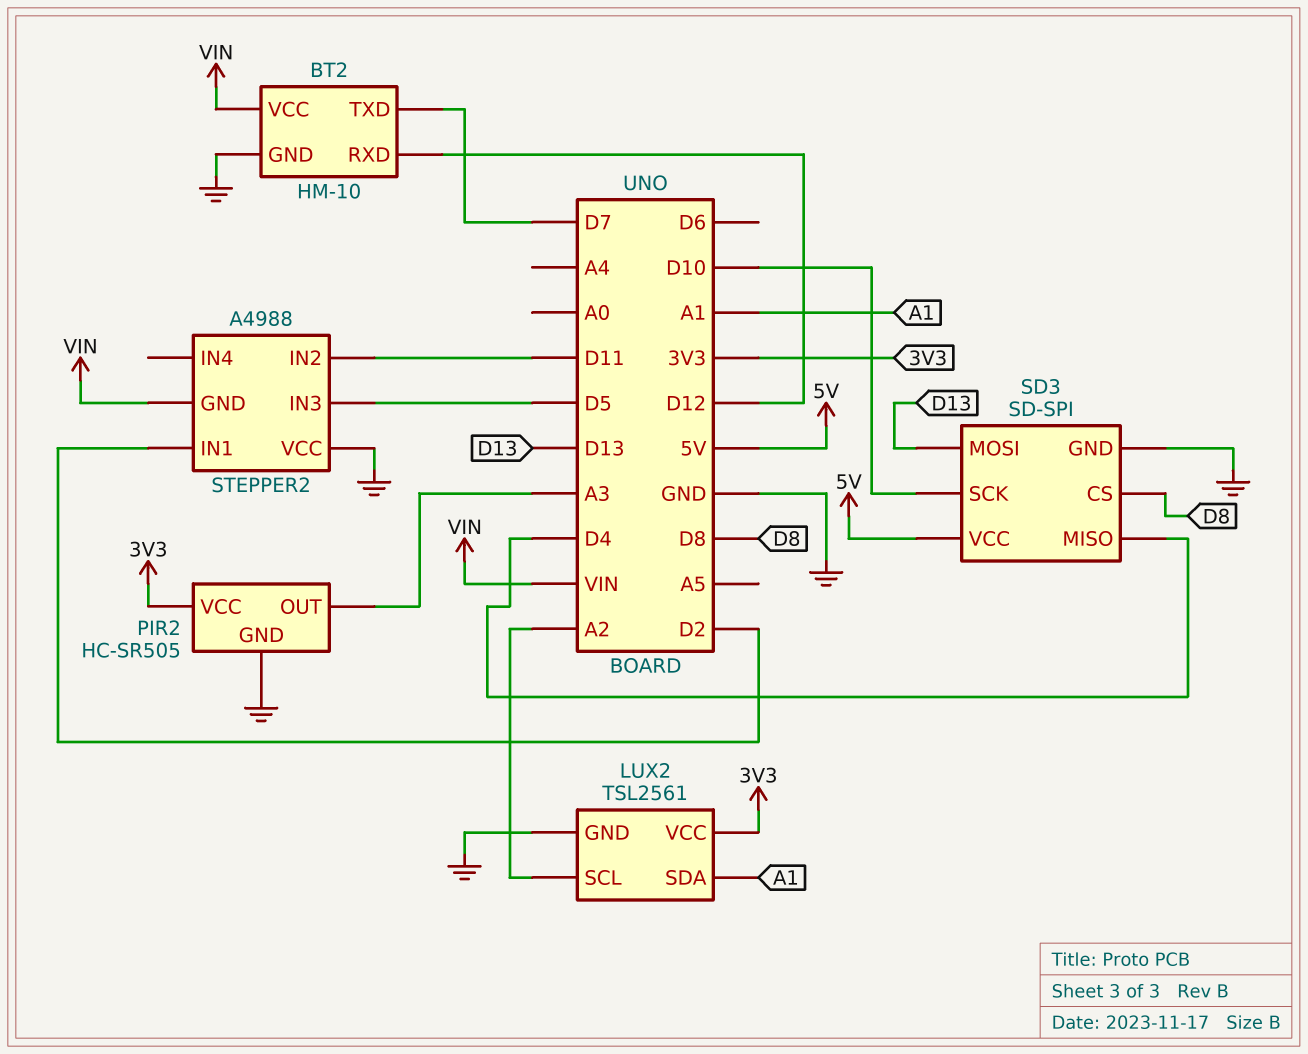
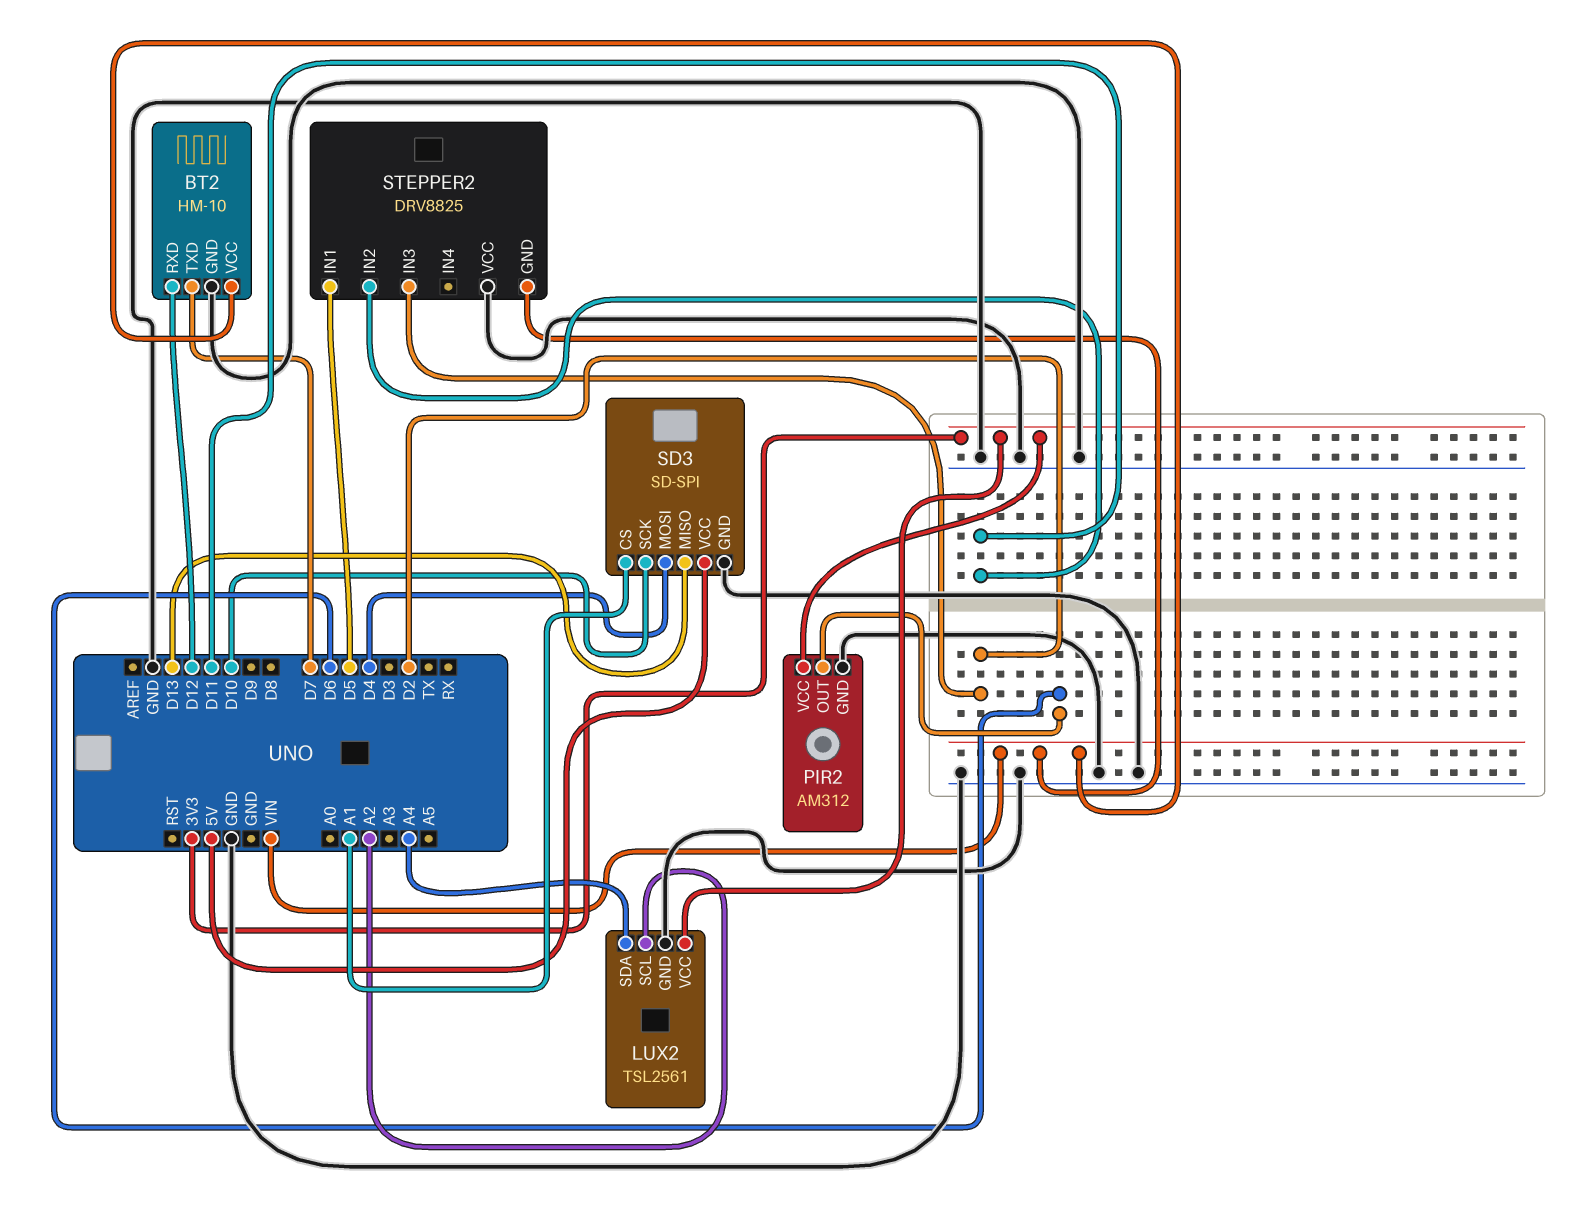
LUX2 pin SDA: A1 -> A4
PIR2: HC-SR505 -> AM312
PIR2 pin OUT: A3 -> D6
SD3 pin CS: D8 -> A1
SD3 pin MISO: D4 -> D13
SD3 pin MOSI: D13 -> D4
STEPPER2: A4988 -> DRV8825
STEPPER2 pin IN1: D2 -> D5
STEPPER2 pin IN3: D5 -> D2

